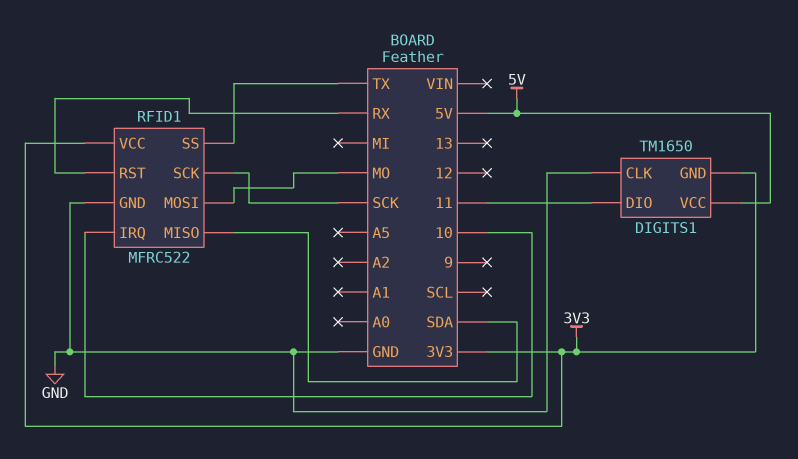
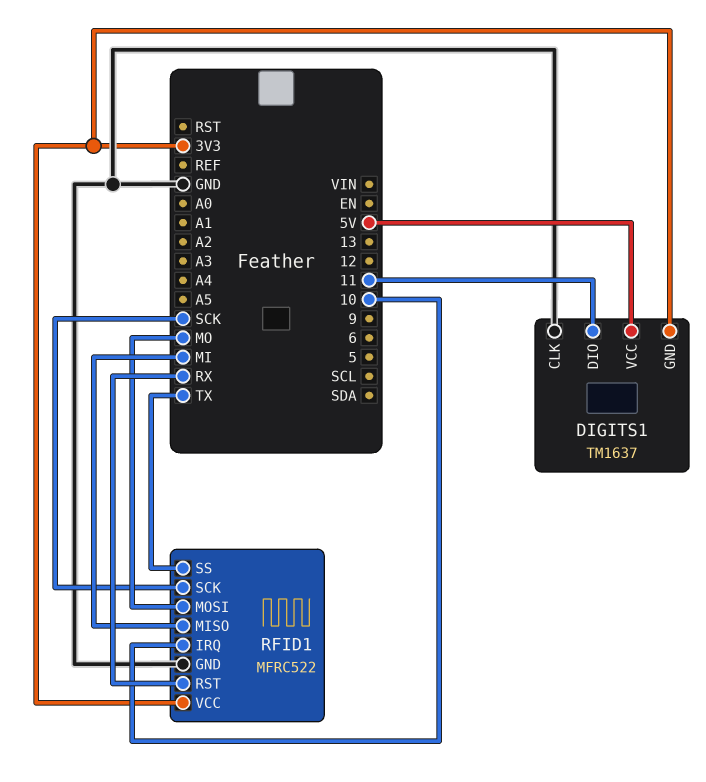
DIGITS1: TM1650 -> TM1637
RFID1 pin MISO: SDA -> MI

